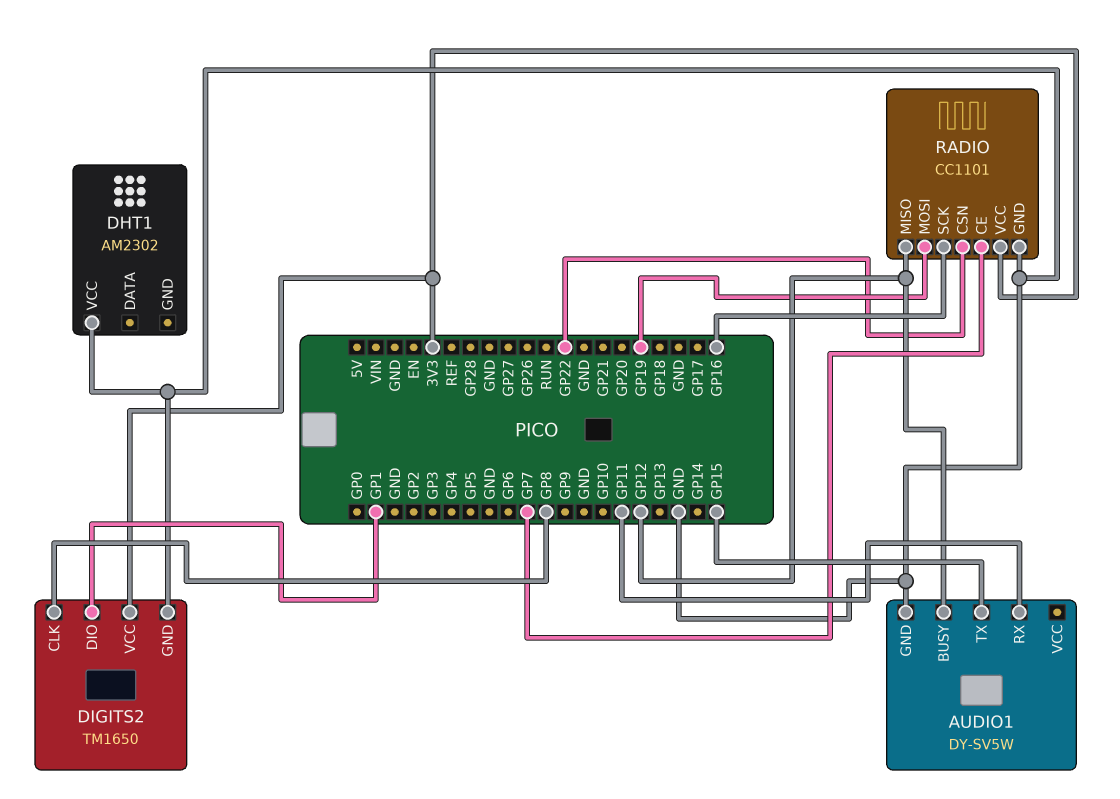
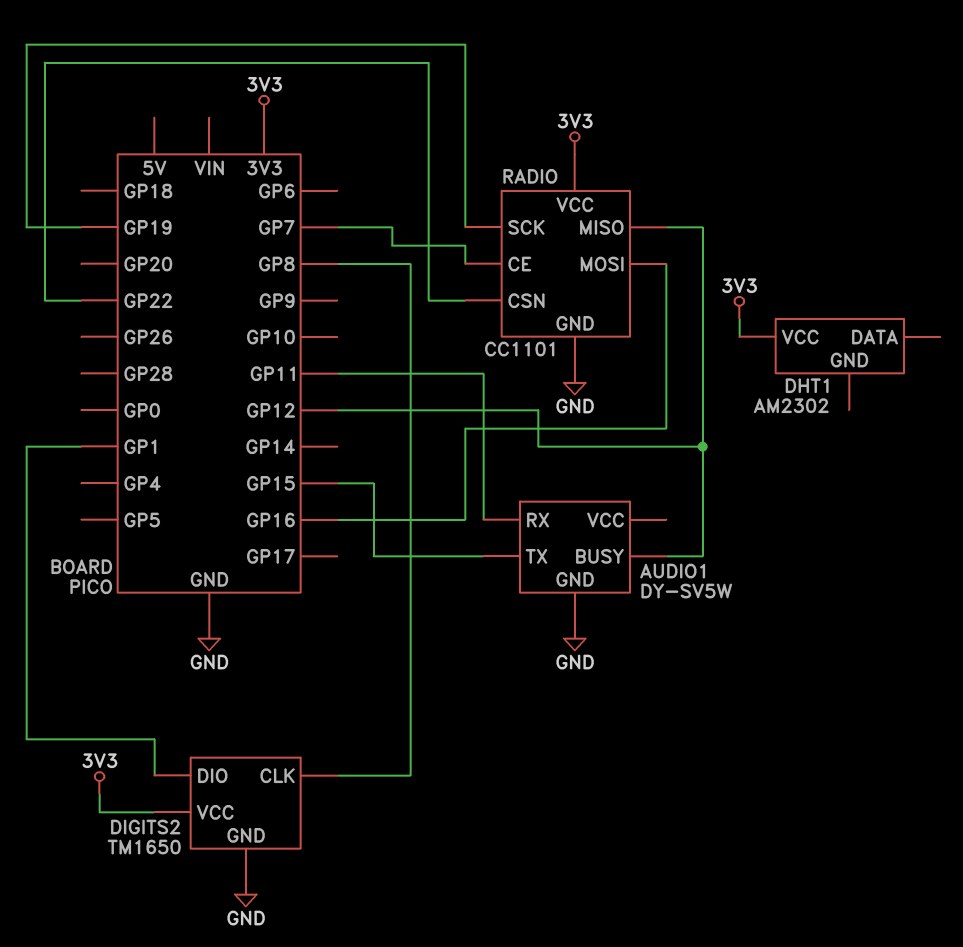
DHT1 pin VCC: GND -> 3V3
RADIO pin MOSI: GP19 -> GP16
RADIO pin SCK: GP16 -> GP19

